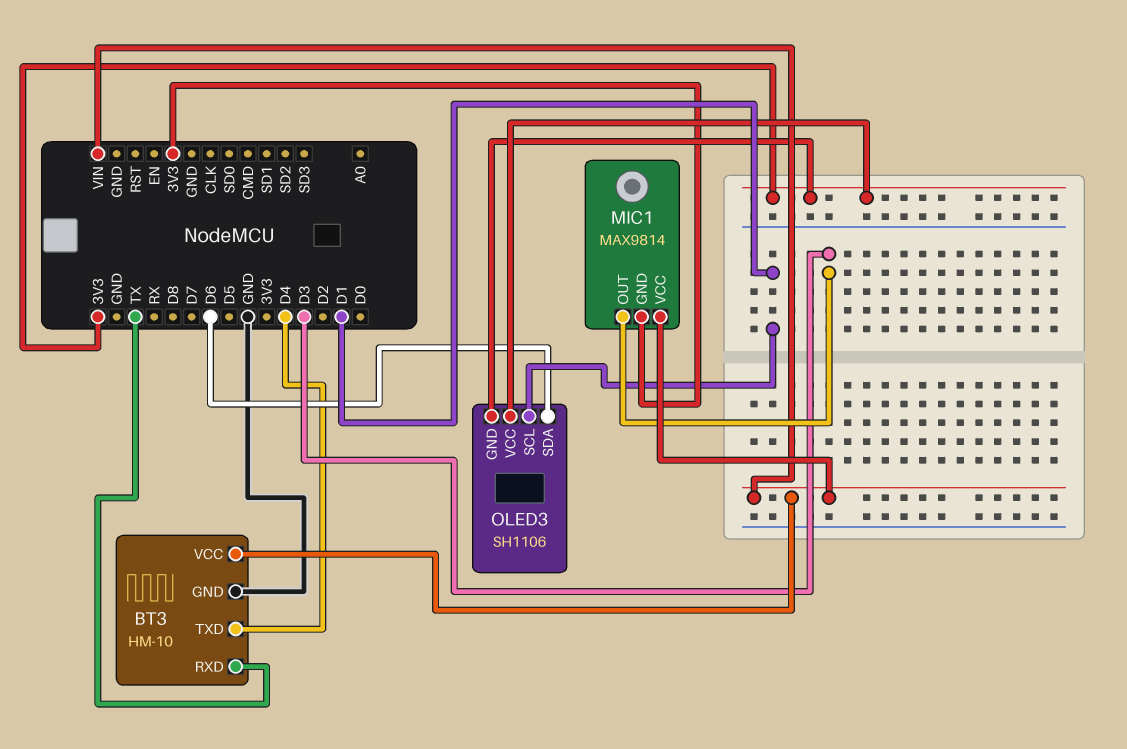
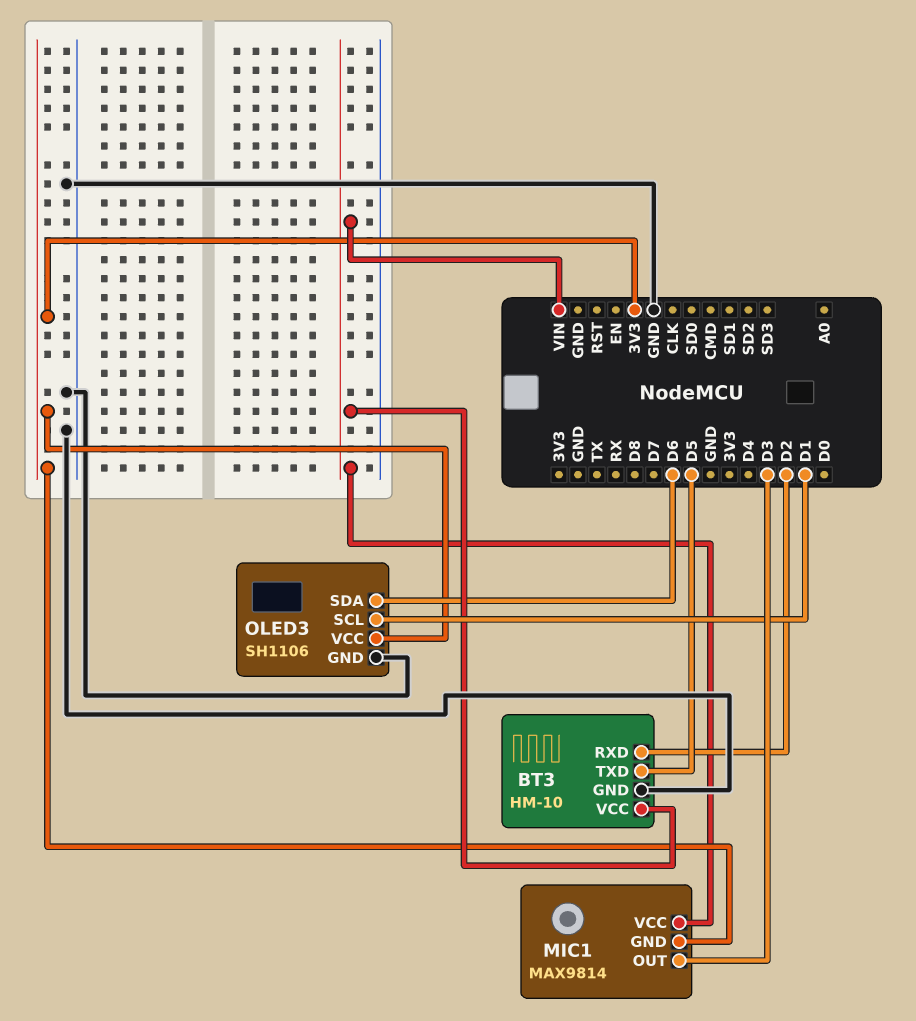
BT3 pin RXD: TX -> D2
BT3 pin TXD: D4 -> D5
OLED3 pin GND: 3V3 -> GND

